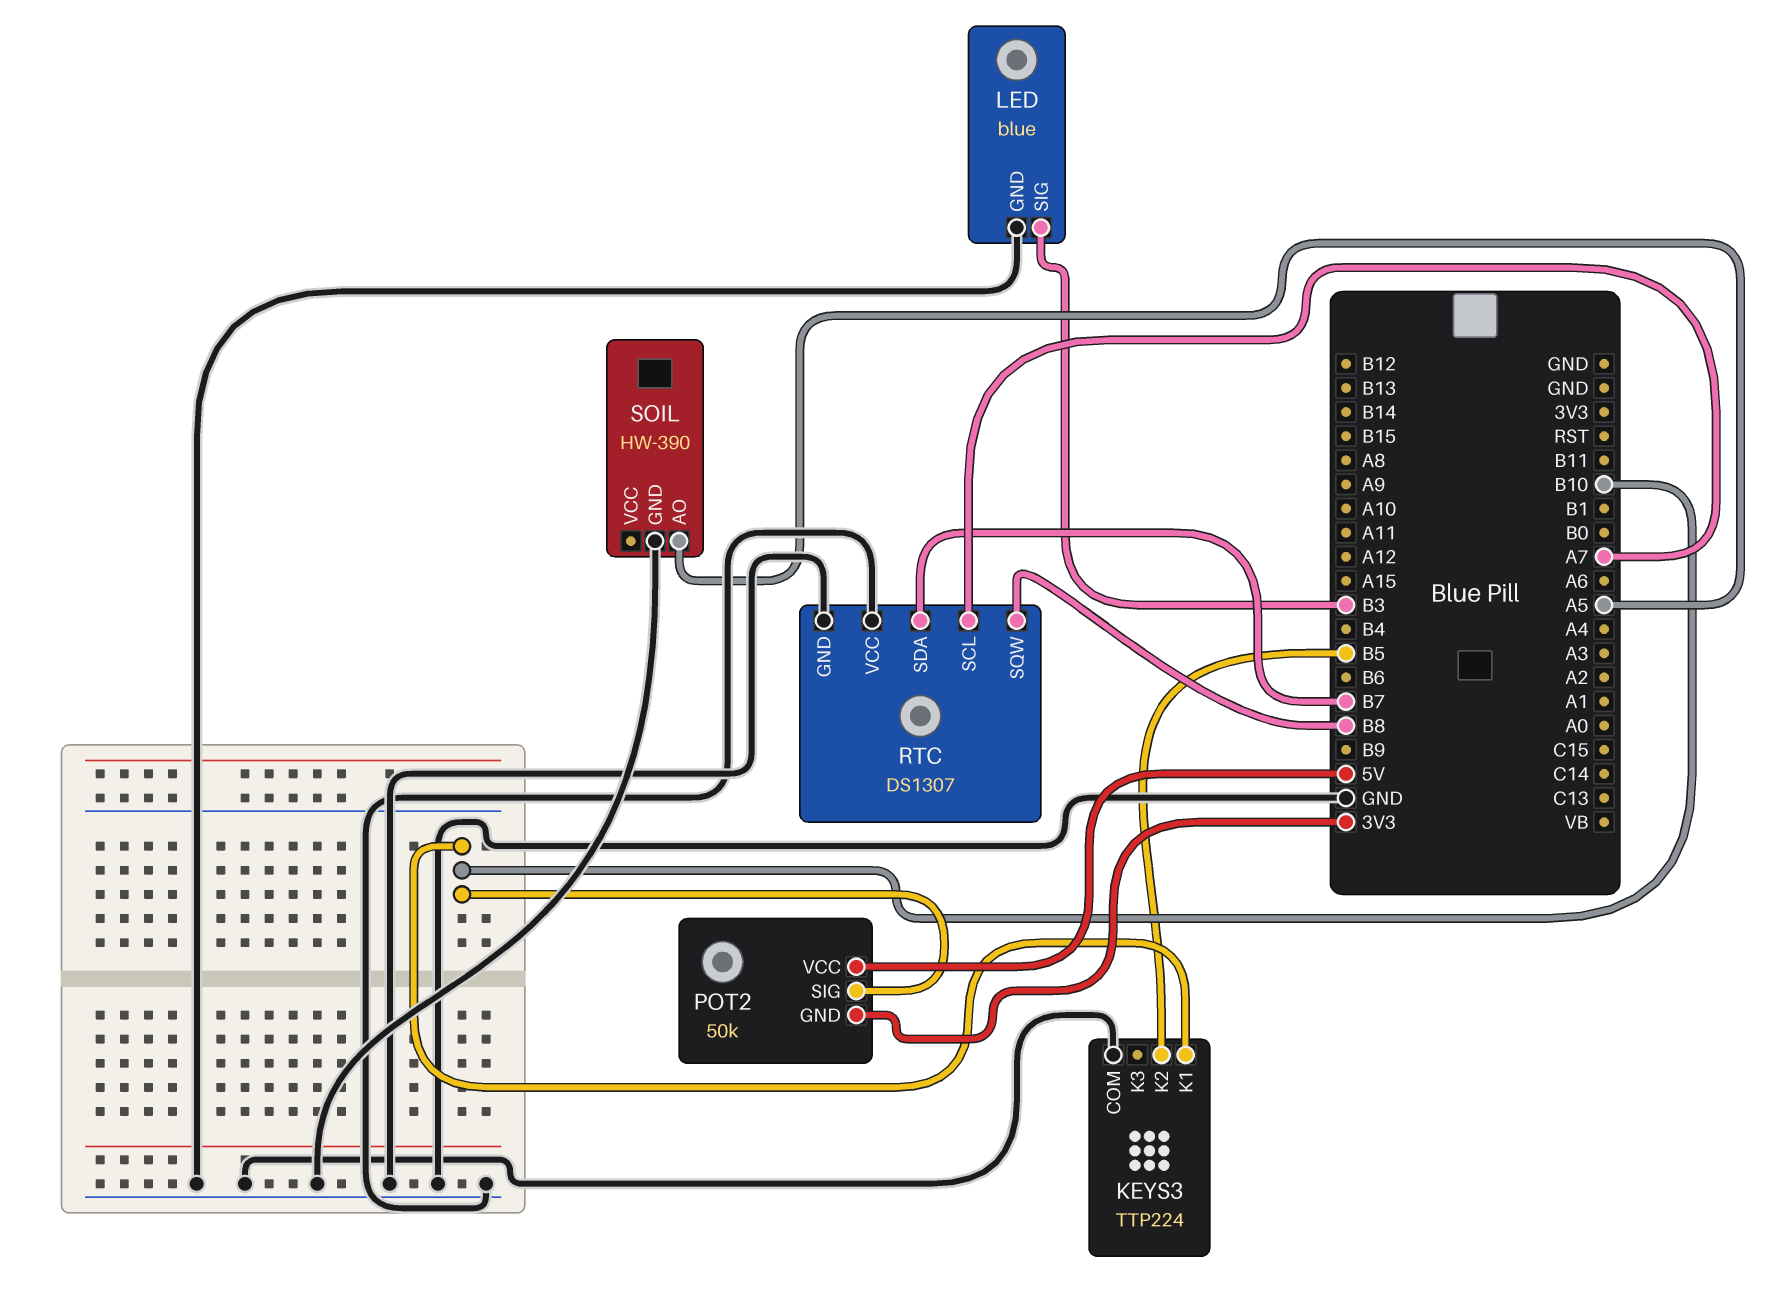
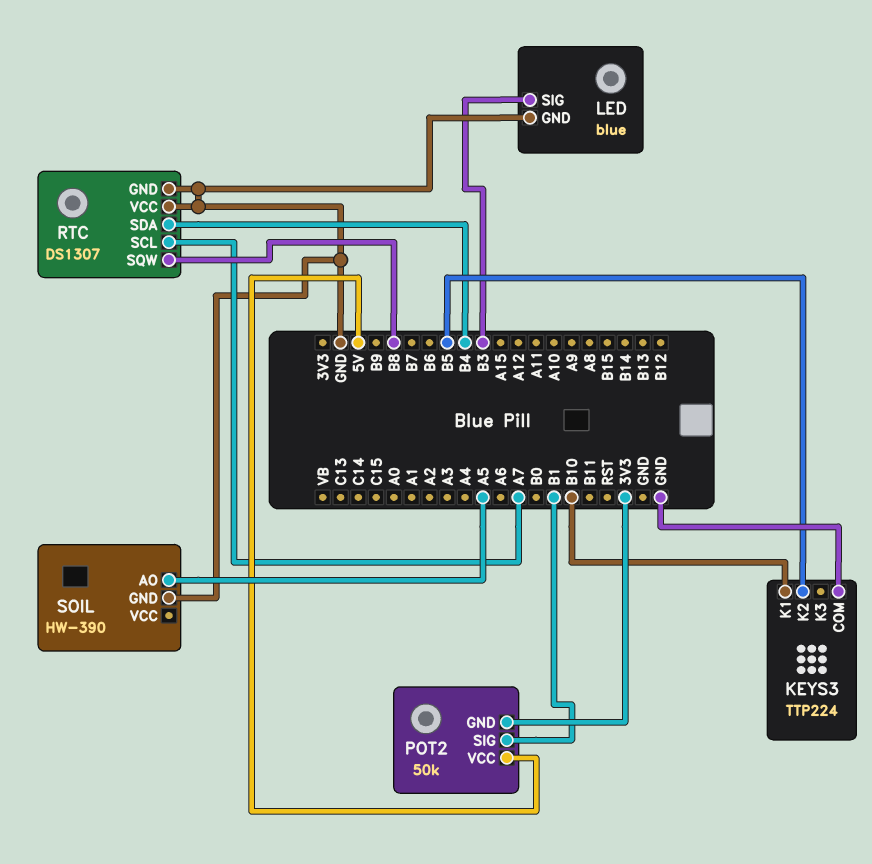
POT2 pin SIG: B10 -> B1
RTC pin SDA: B7 -> B4

